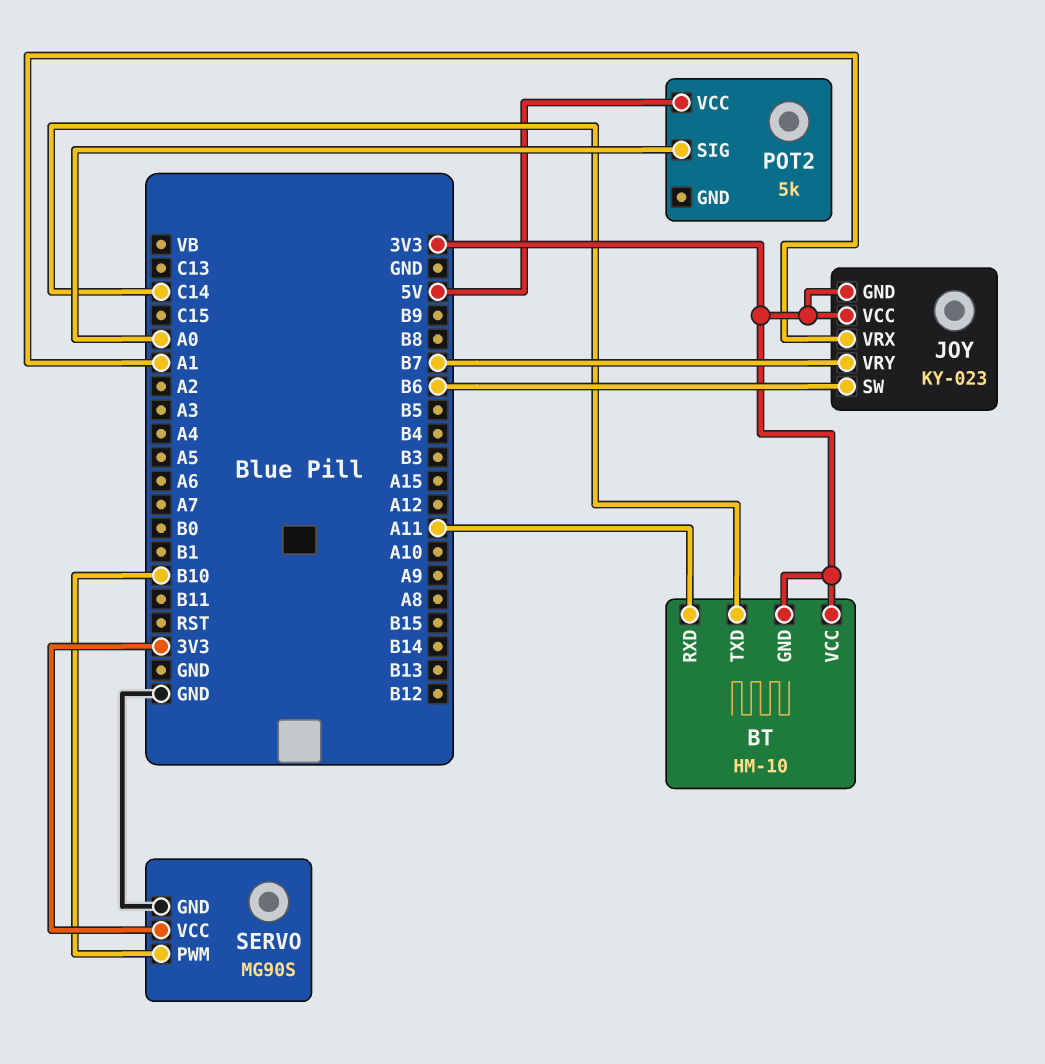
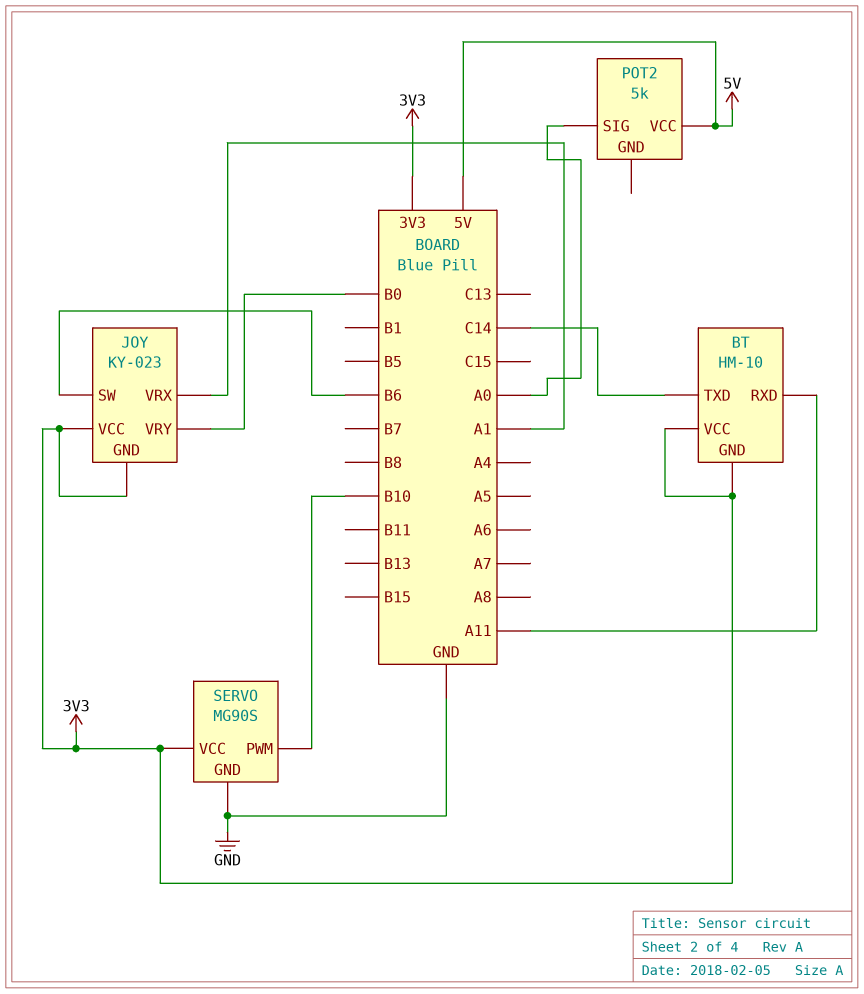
JOY pin VRY: B7 -> B0

